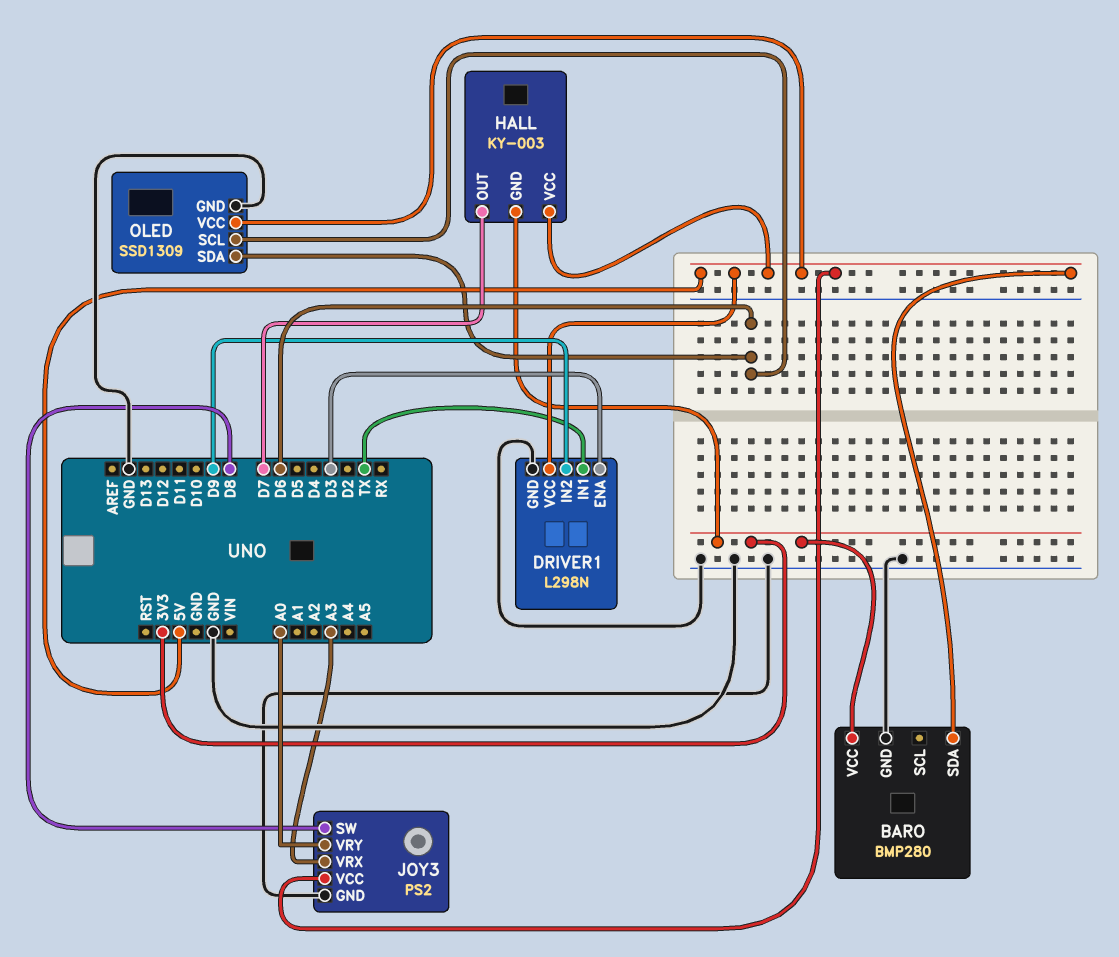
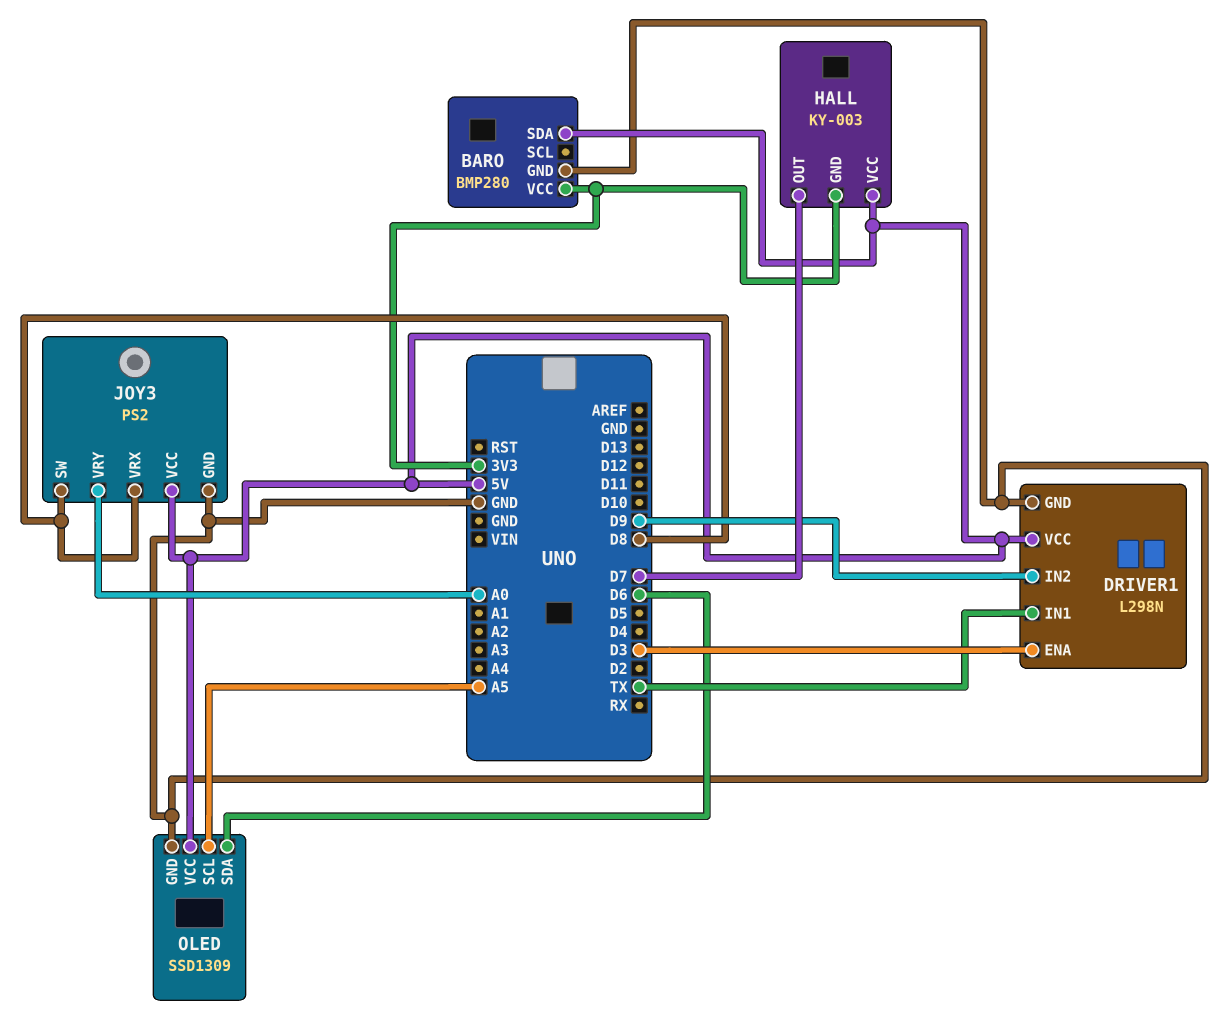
JOY3 pin VRX: A3 -> D8
OLED pin SCL: D6 -> A5

